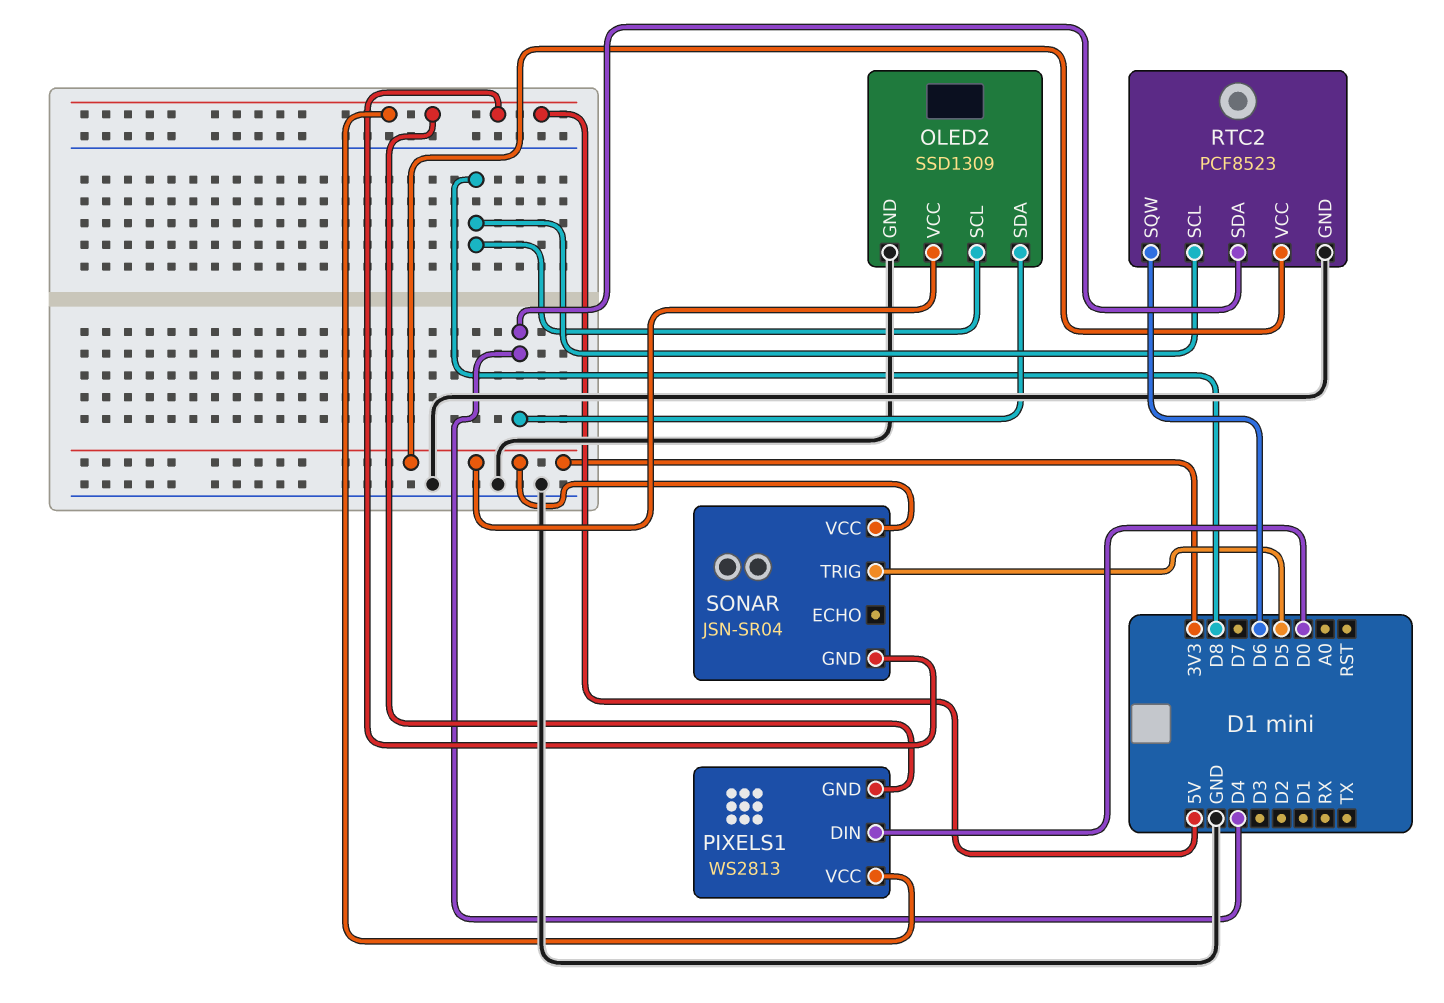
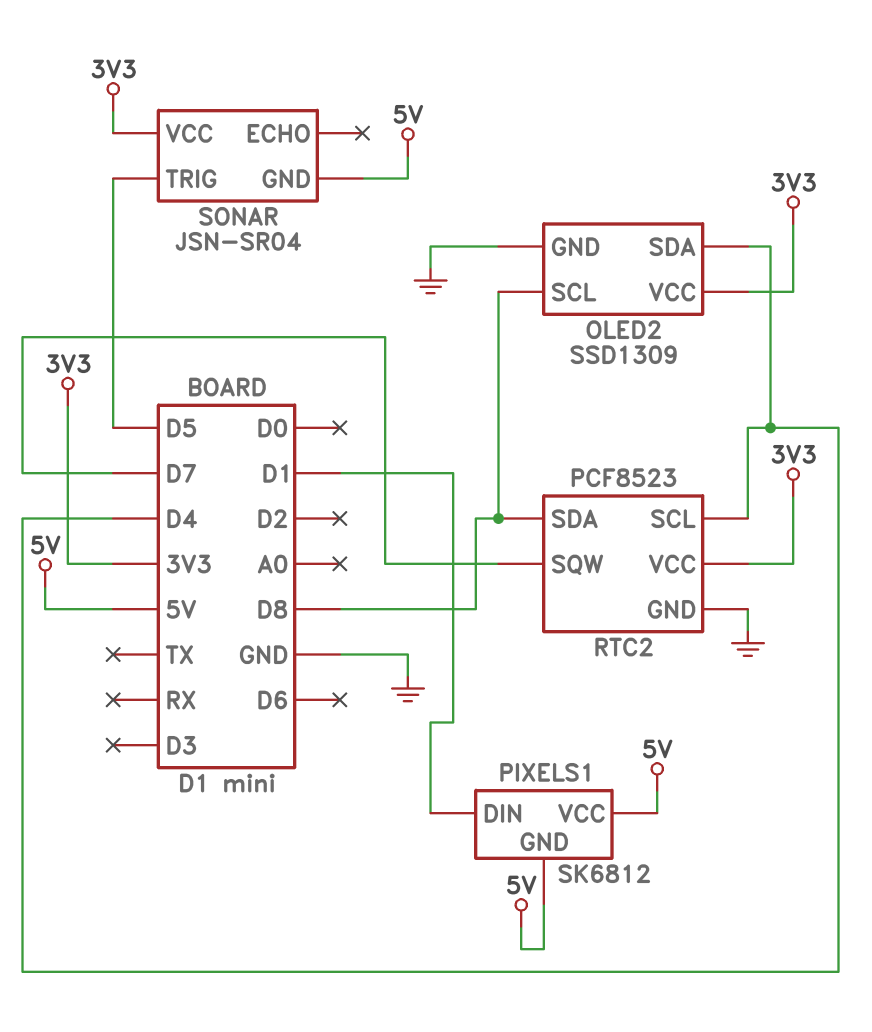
PIXELS1: WS2813 -> SK6812
PIXELS1 pin DIN: D0 -> D1
RTC2 pin SCL: D8 -> D4
RTC2 pin SDA: D4 -> D8
RTC2 pin SQW: D6 -> D7

